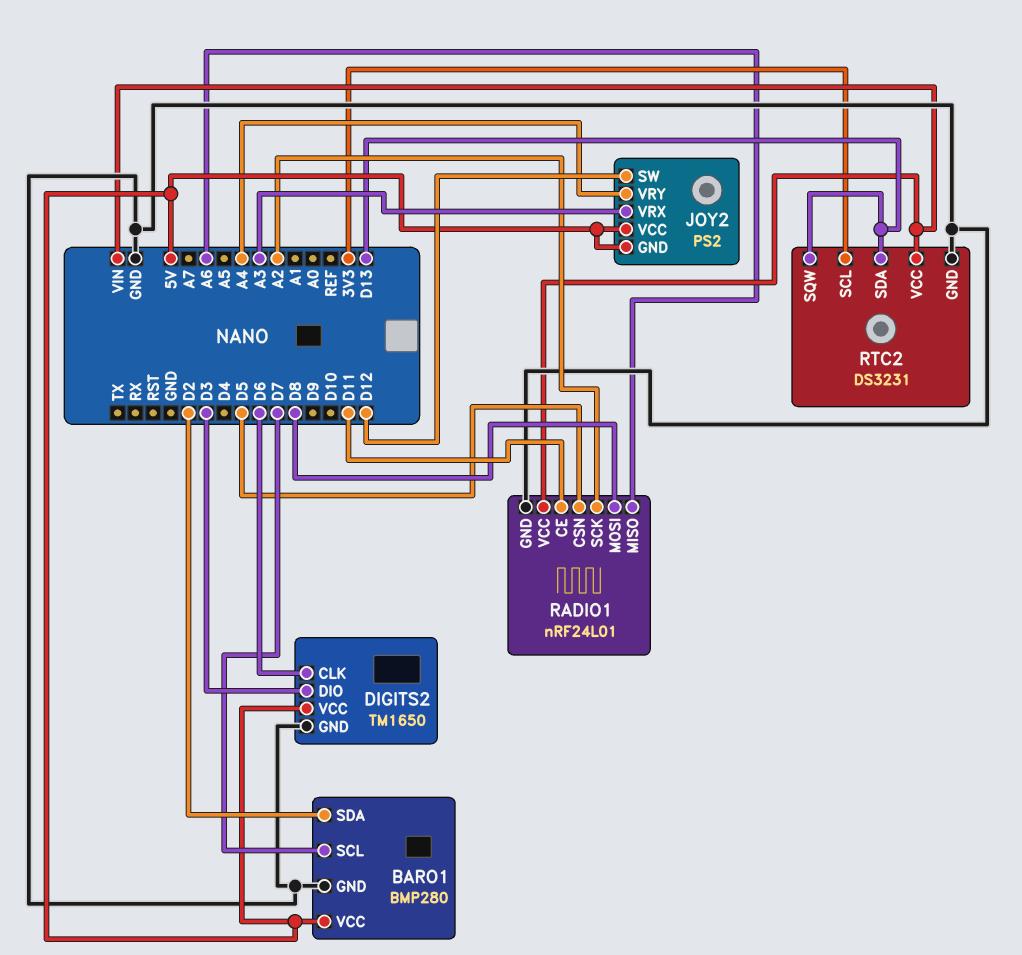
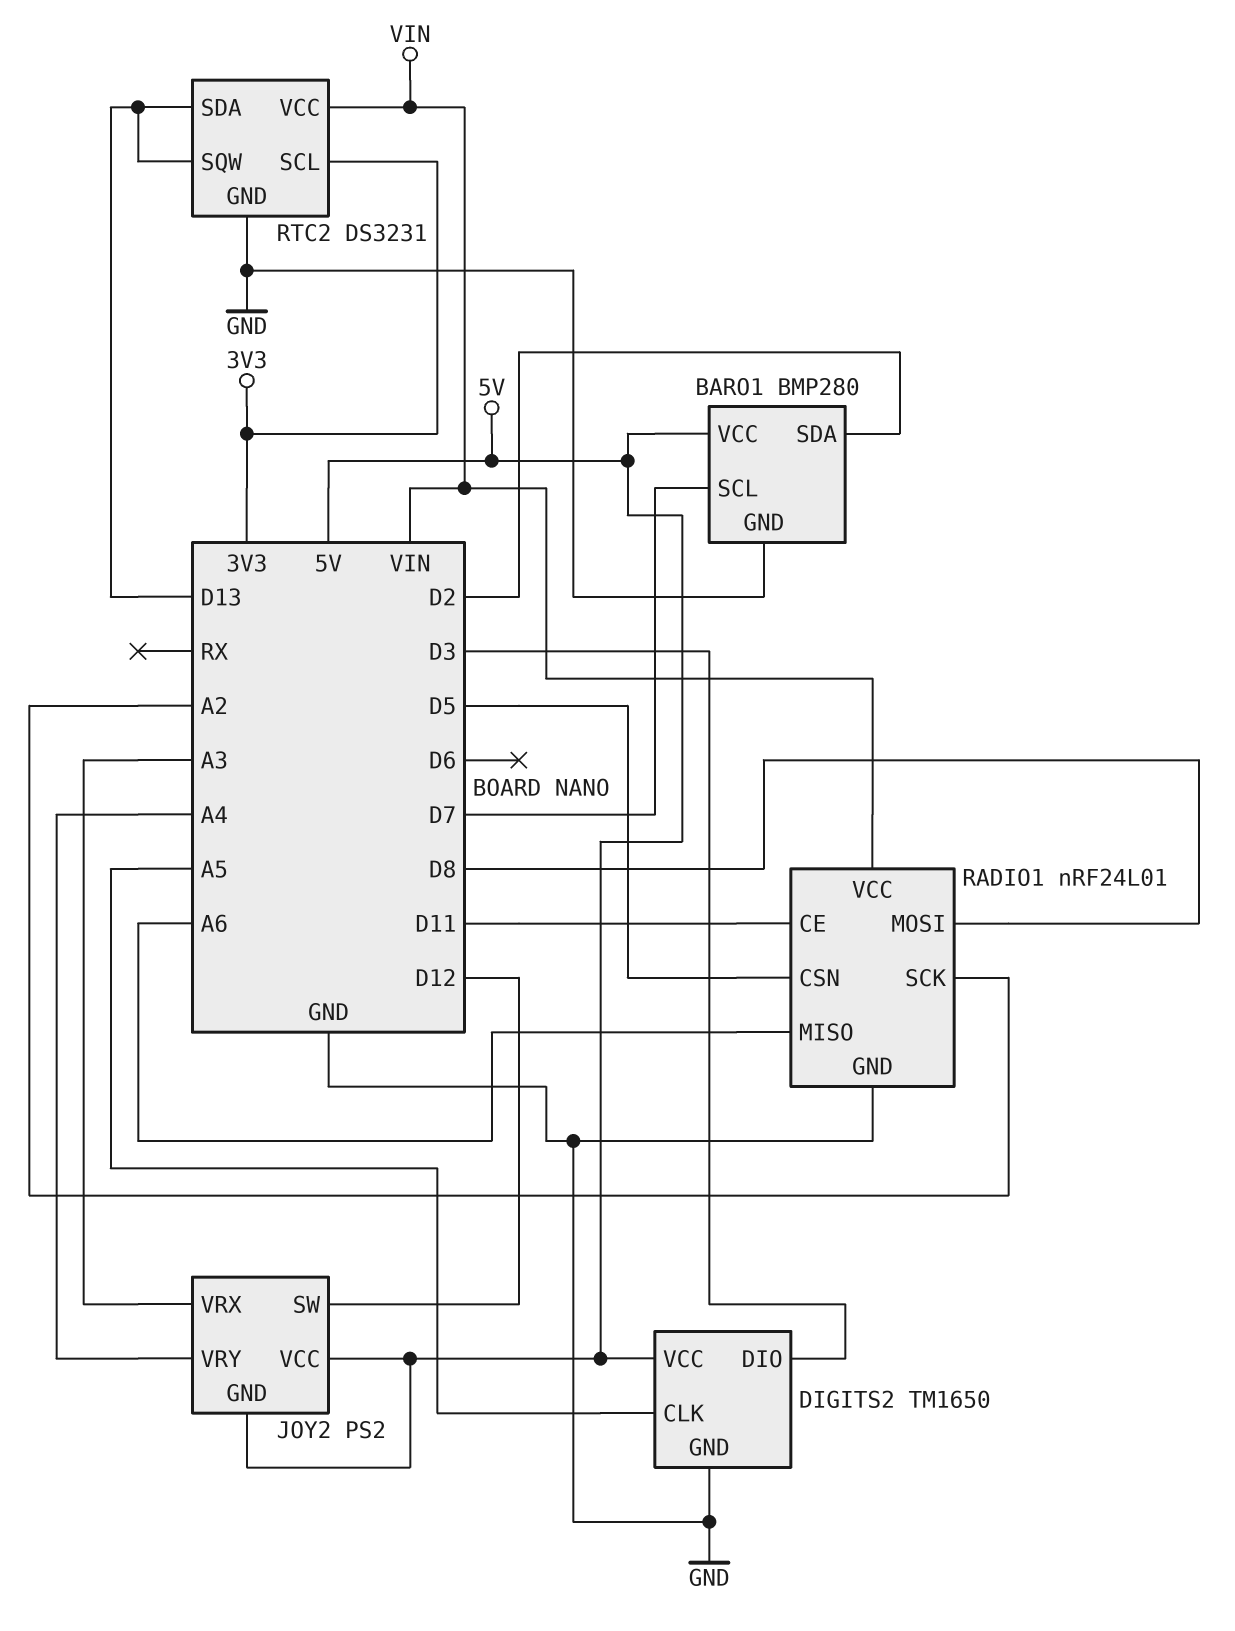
DIGITS2 pin CLK: D6 -> A5

